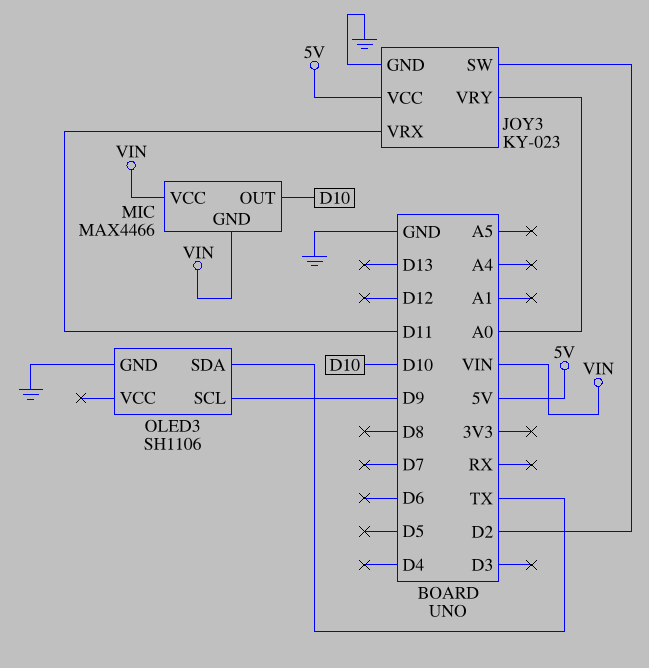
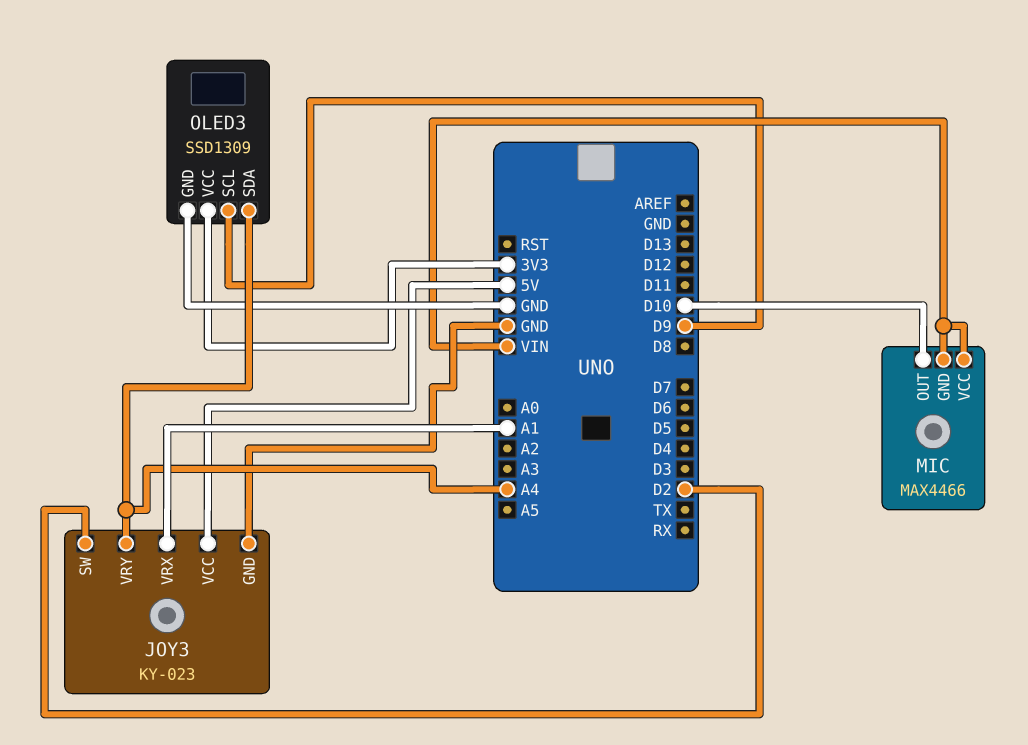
JOY3 pin VRX: D11 -> A1
JOY3 pin VRY: A0 -> A4
OLED3: SH1106 -> SSD1309
OLED3 pin SDA: TX -> A4
OLED3 pin VCC: none -> 3V3

